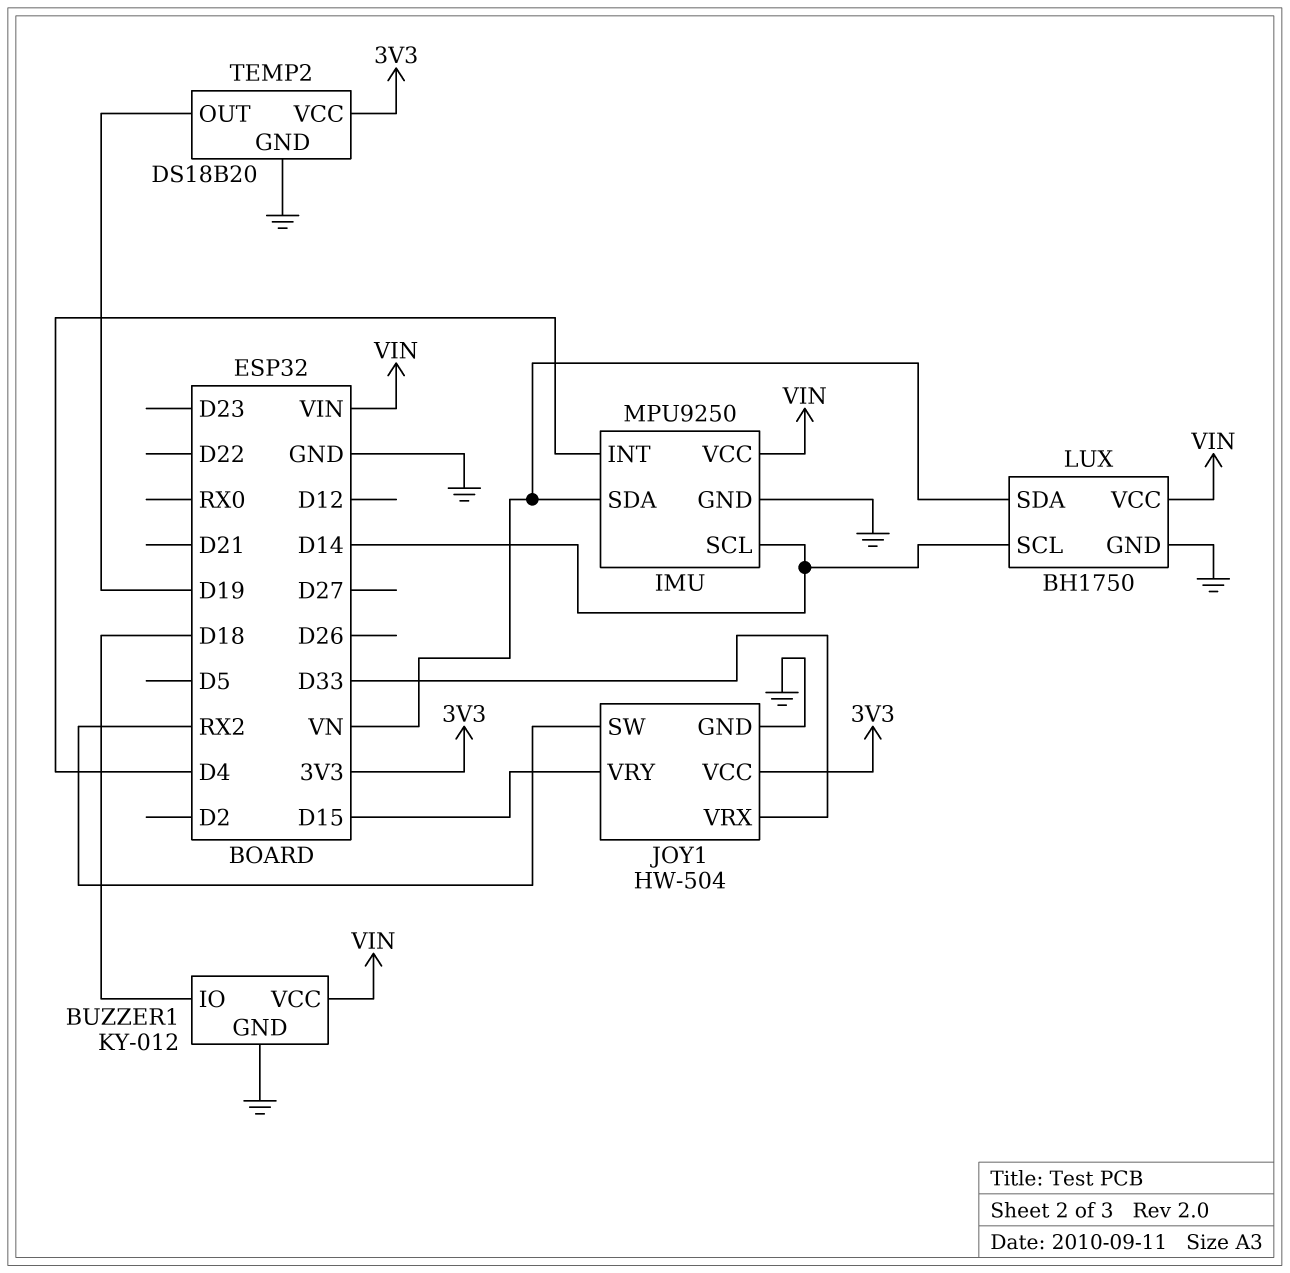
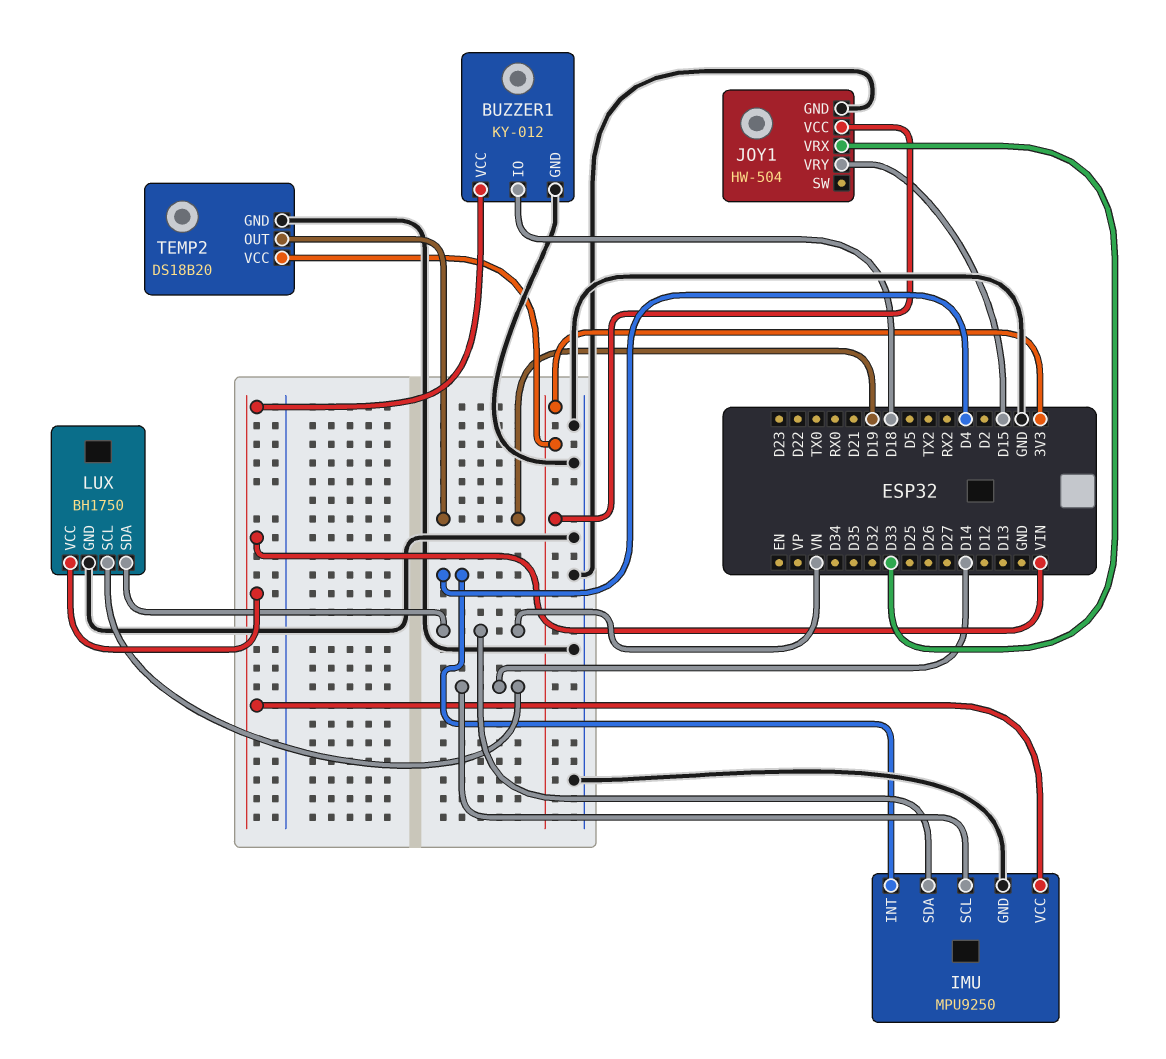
JOY1 pin SW: RX2 -> none

